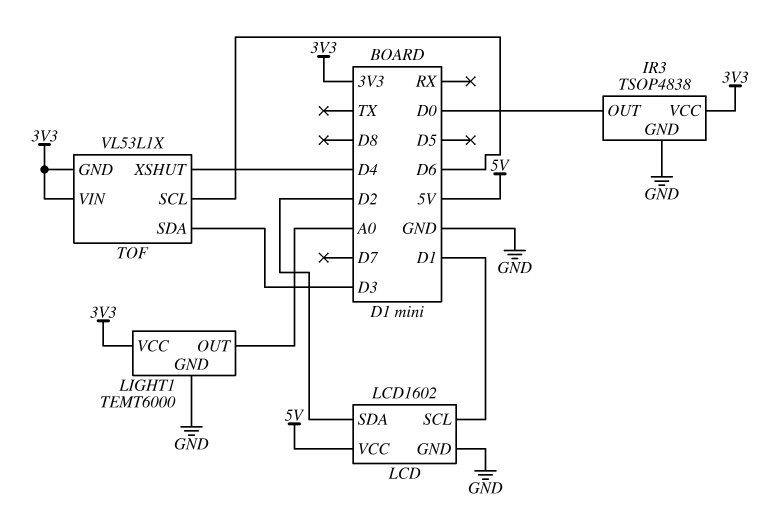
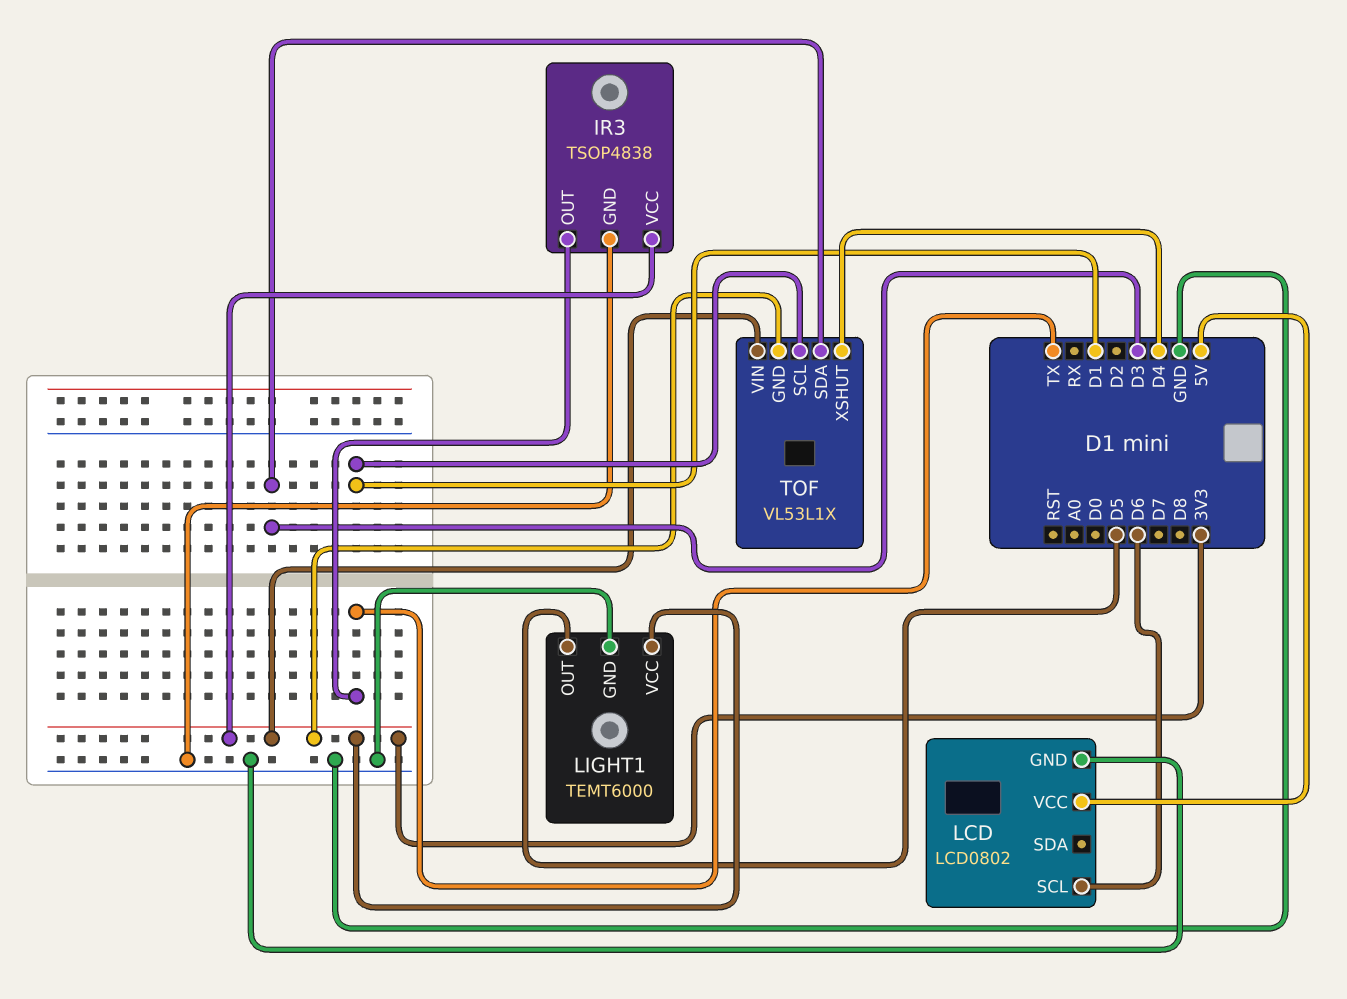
IR3 pin OUT: D0 -> TX
LCD: LCD1602 -> LCD0802
LCD pin SCL: D1 -> D6
LCD pin SDA: D2 -> none
LIGHT1 pin OUT: A0 -> D5
TOF pin SCL: D6 -> D1

